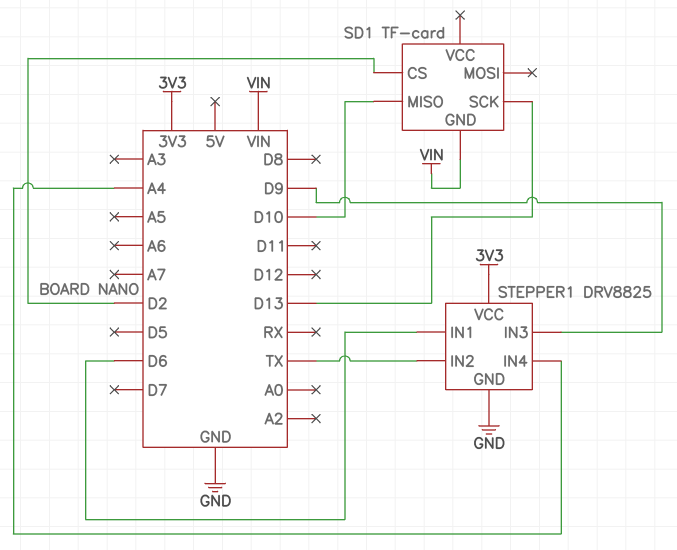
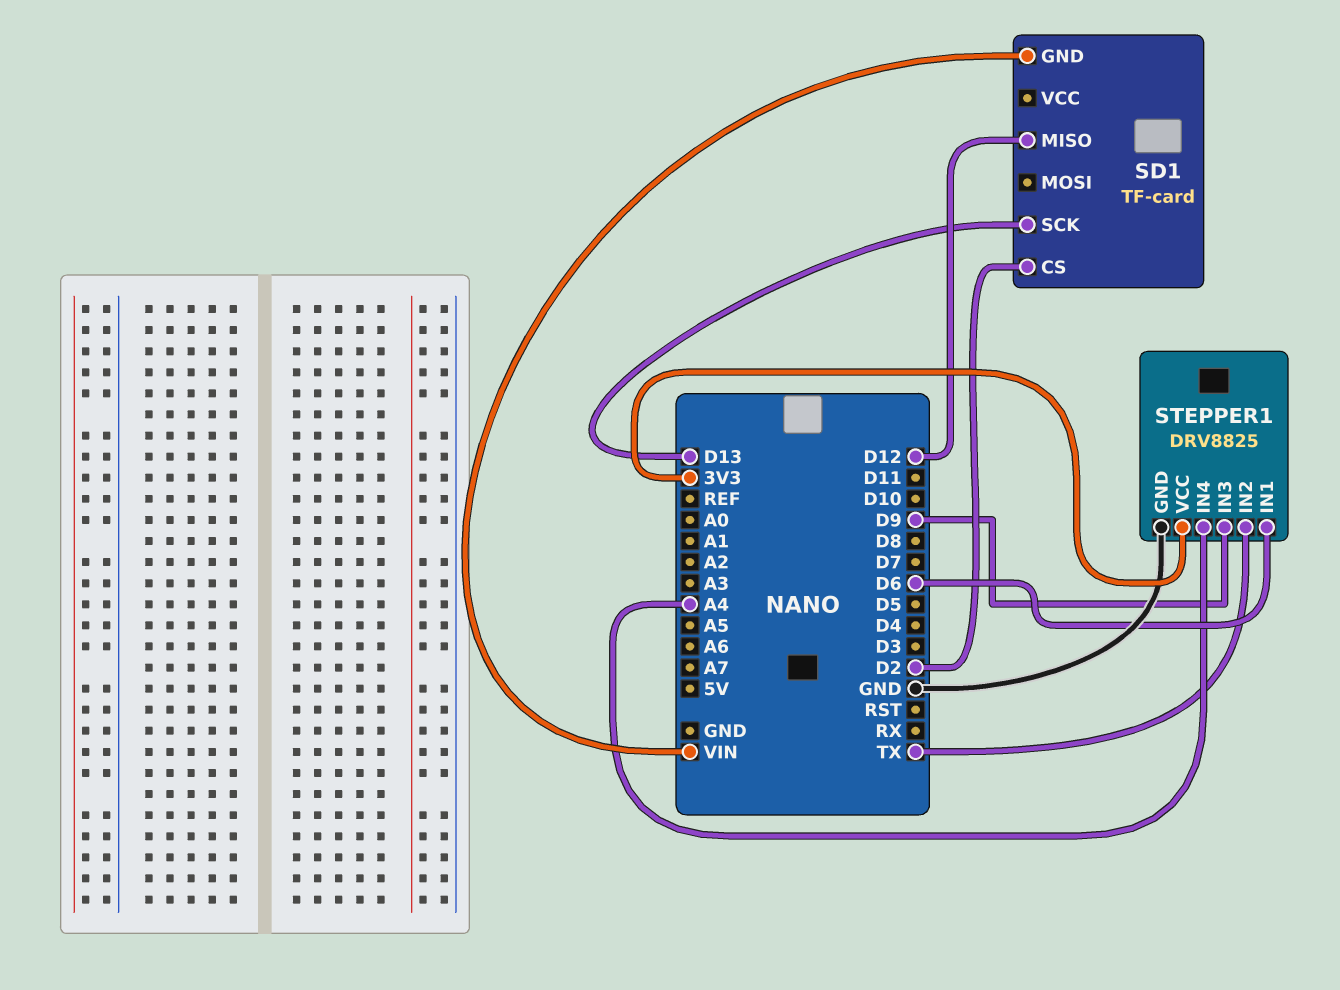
SD1 pin MISO: D10 -> D12

